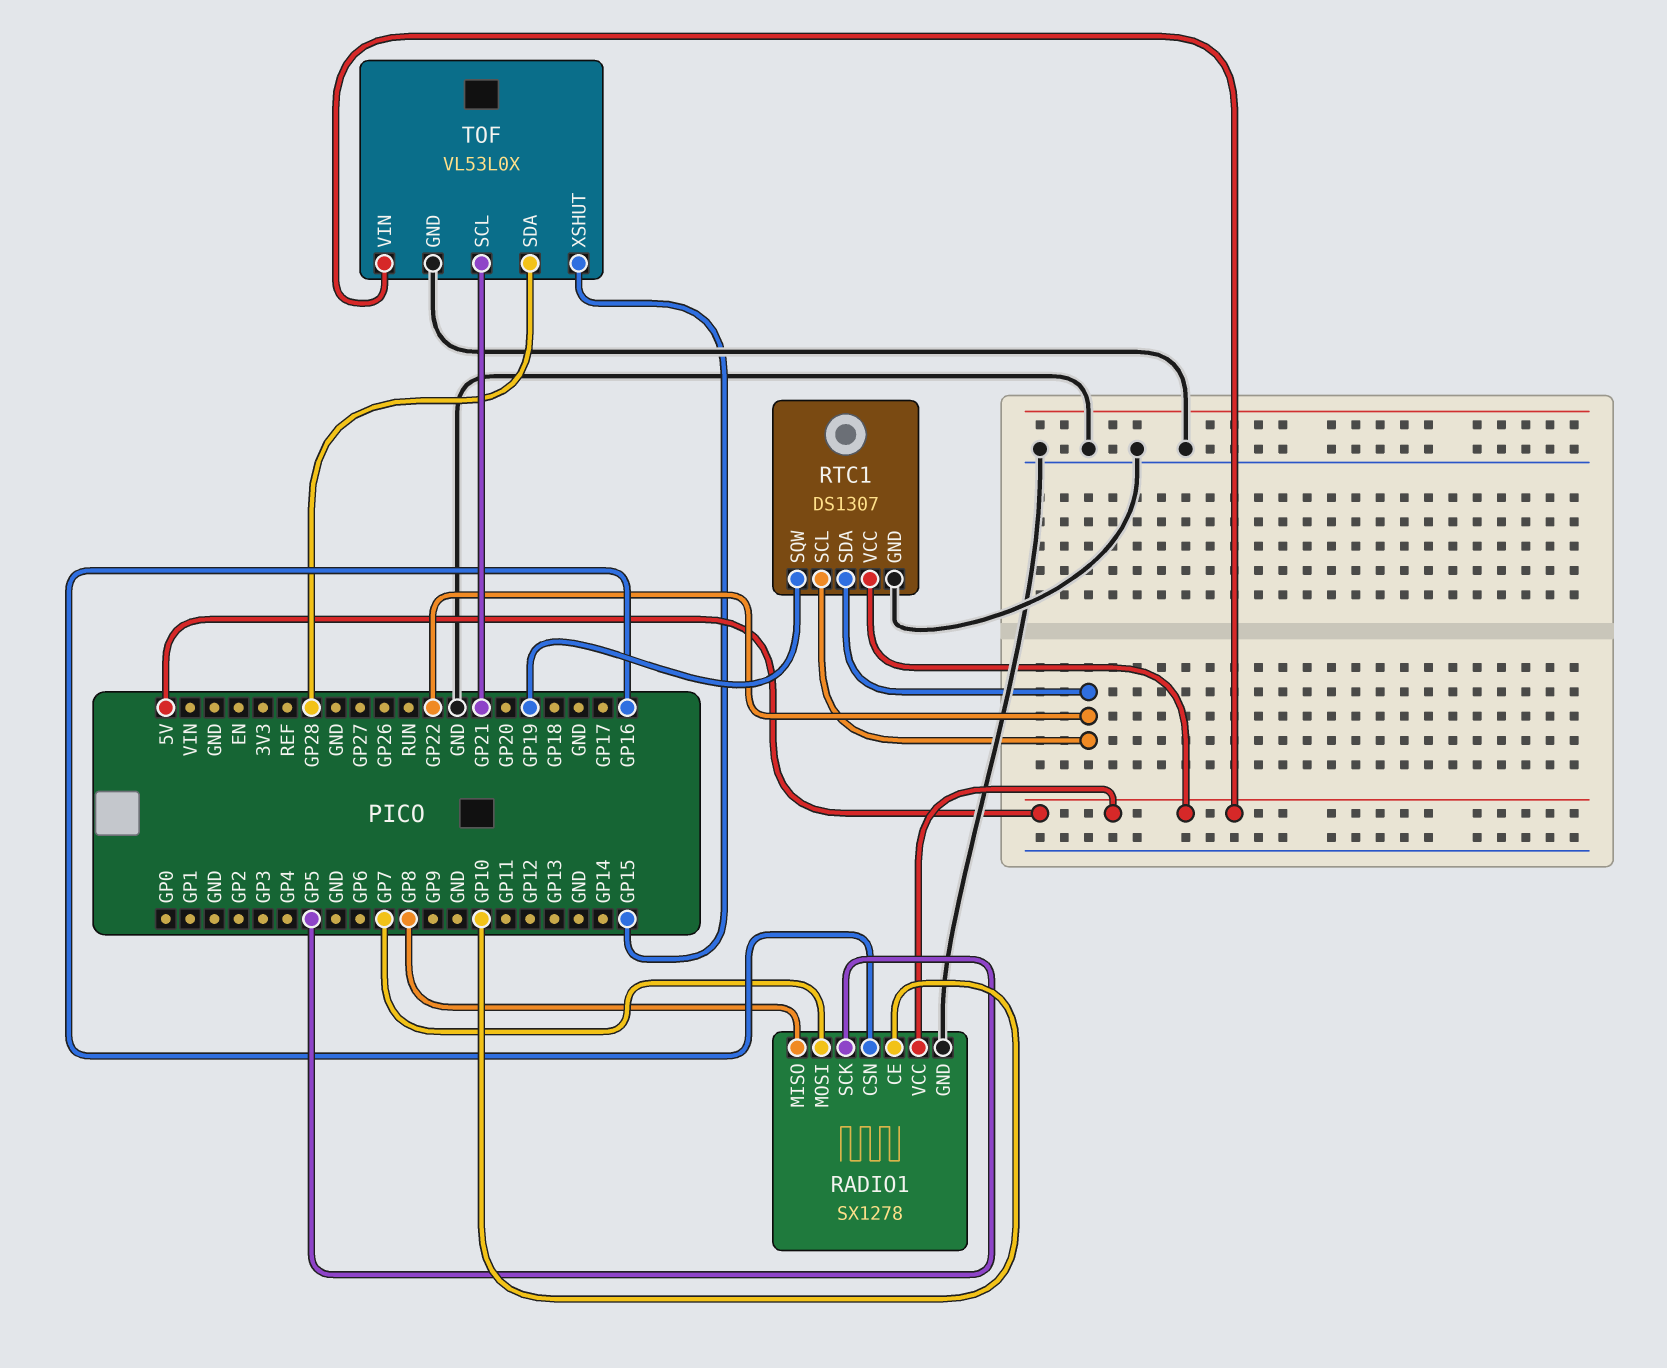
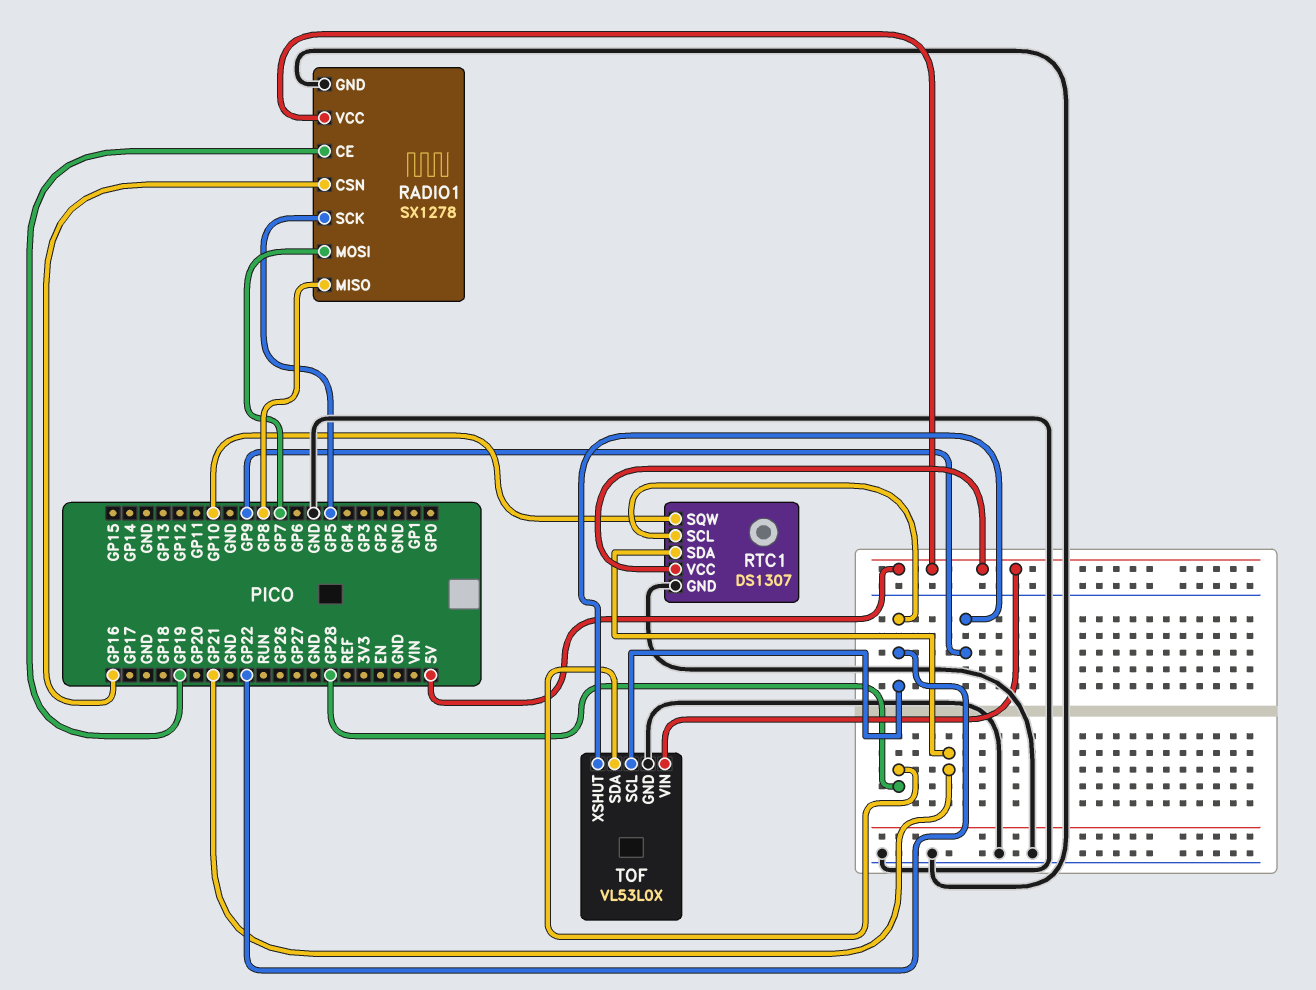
RADIO1 pin CE: GP10 -> GP19
RTC1 pin SDA: GP22 -> GP21
RTC1 pin SQW: GP19 -> GP10
TOF pin SCL: GP21 -> GP22
TOF pin XSHUT: GP15 -> GP9

